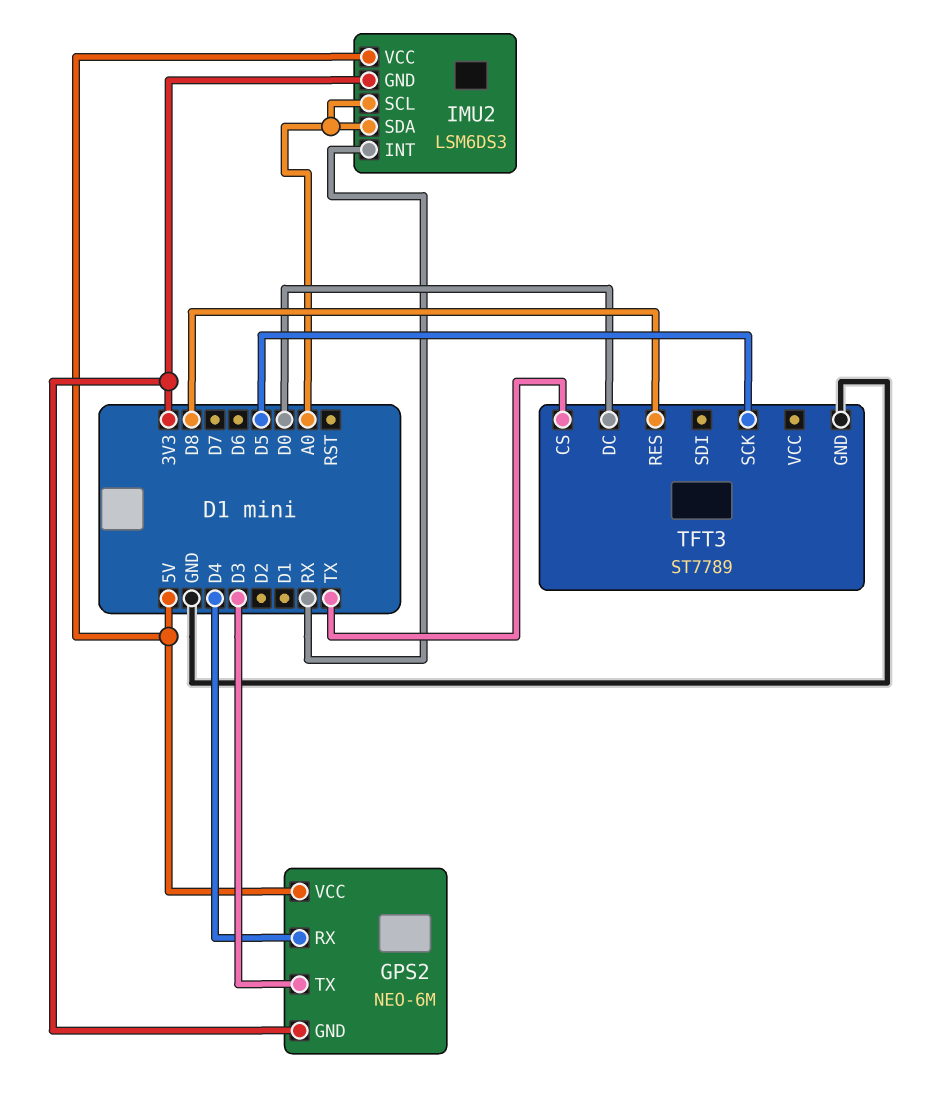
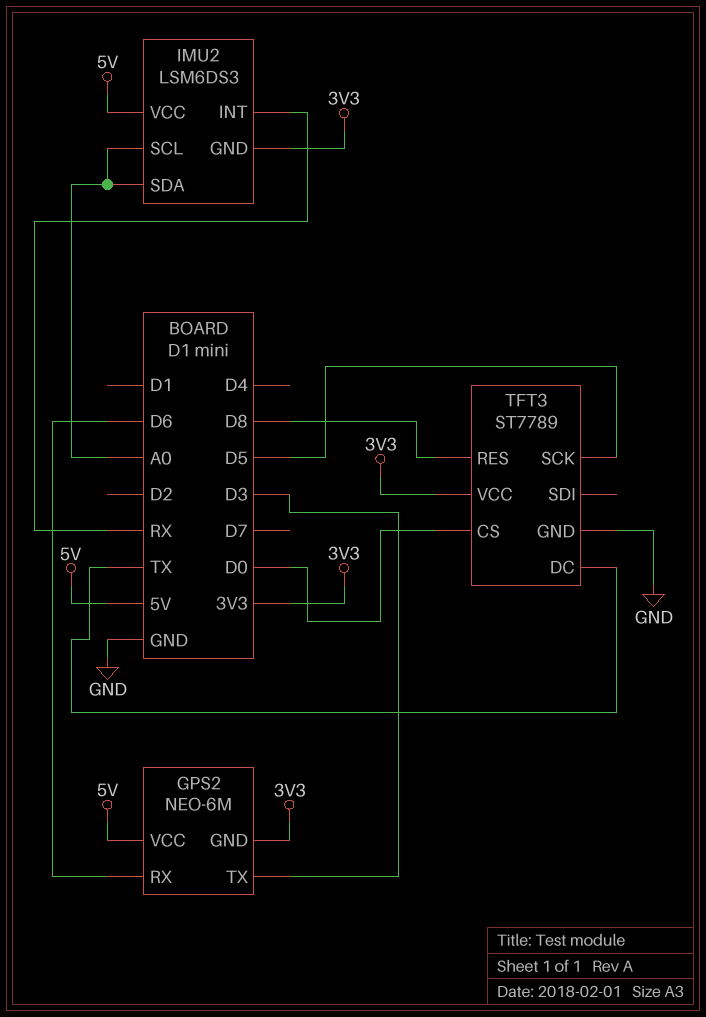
GPS2 pin RX: D4 -> D6
TFT3 pin CS: TX -> D0
TFT3 pin DC: D0 -> TX
TFT3 pin VCC: none -> 3V3

